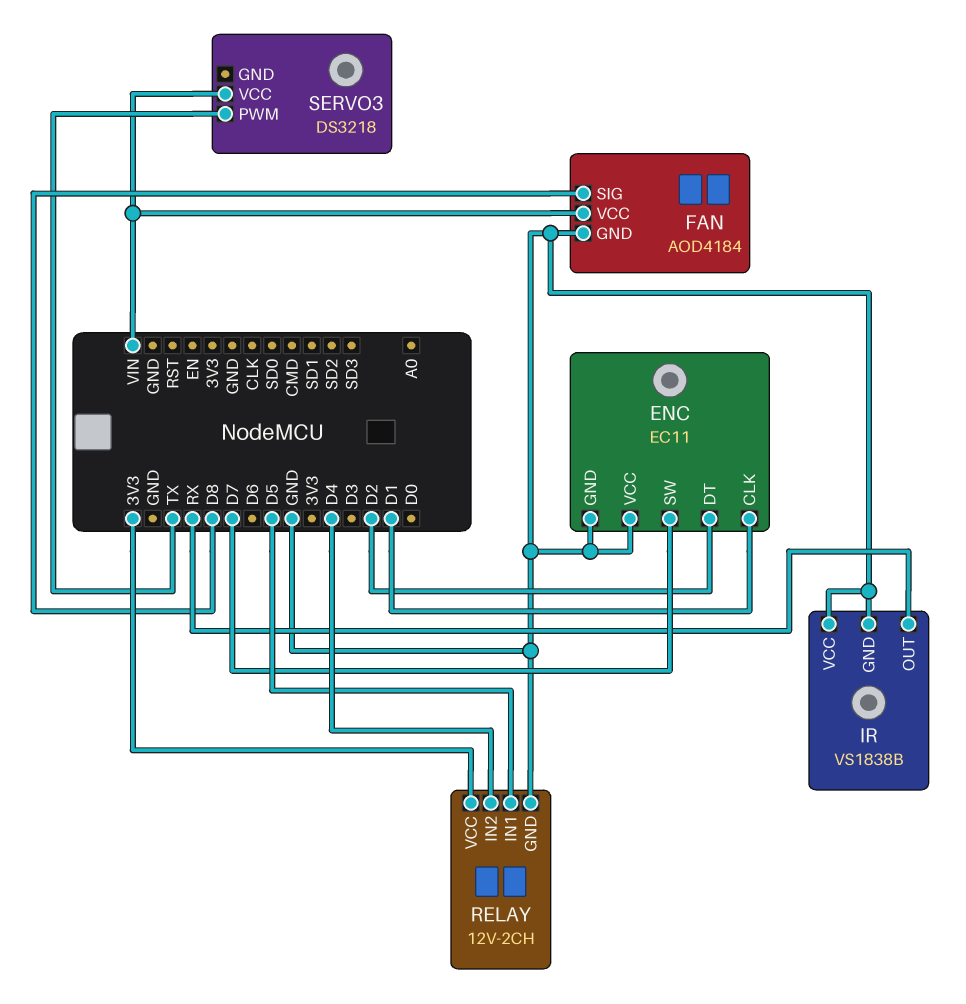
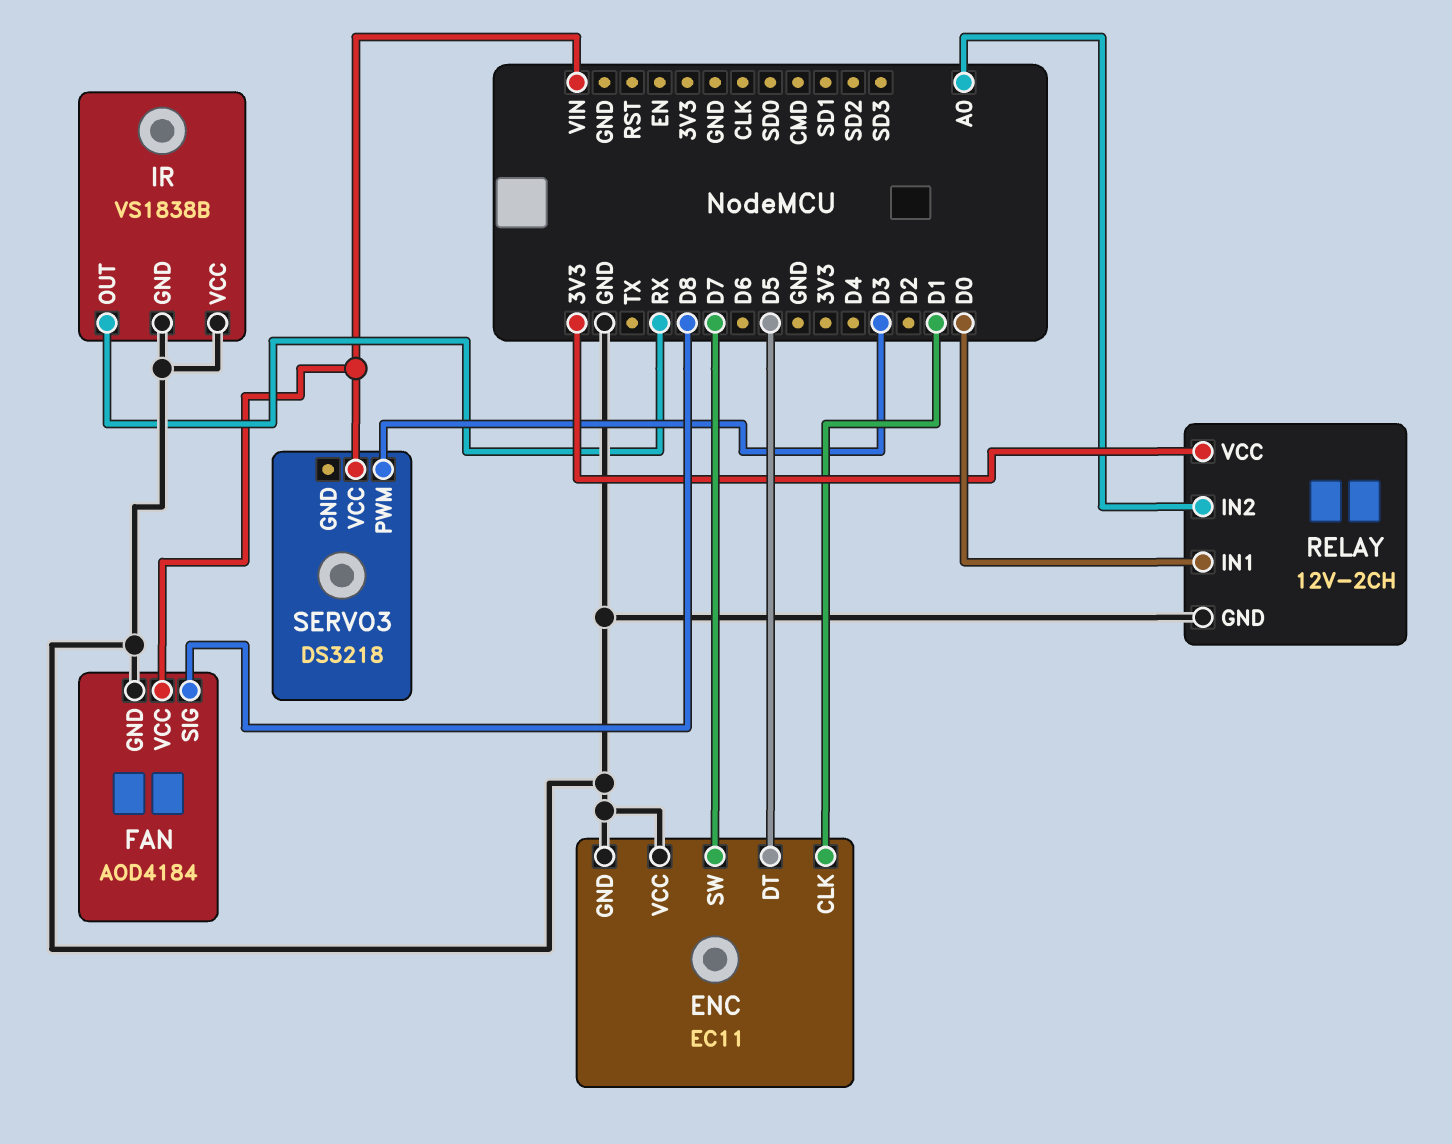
ENC pin DT: D2 -> D5
RELAY pin IN1: D5 -> D0
RELAY pin IN2: D4 -> A0
SERVO3 pin PWM: TX -> D3

